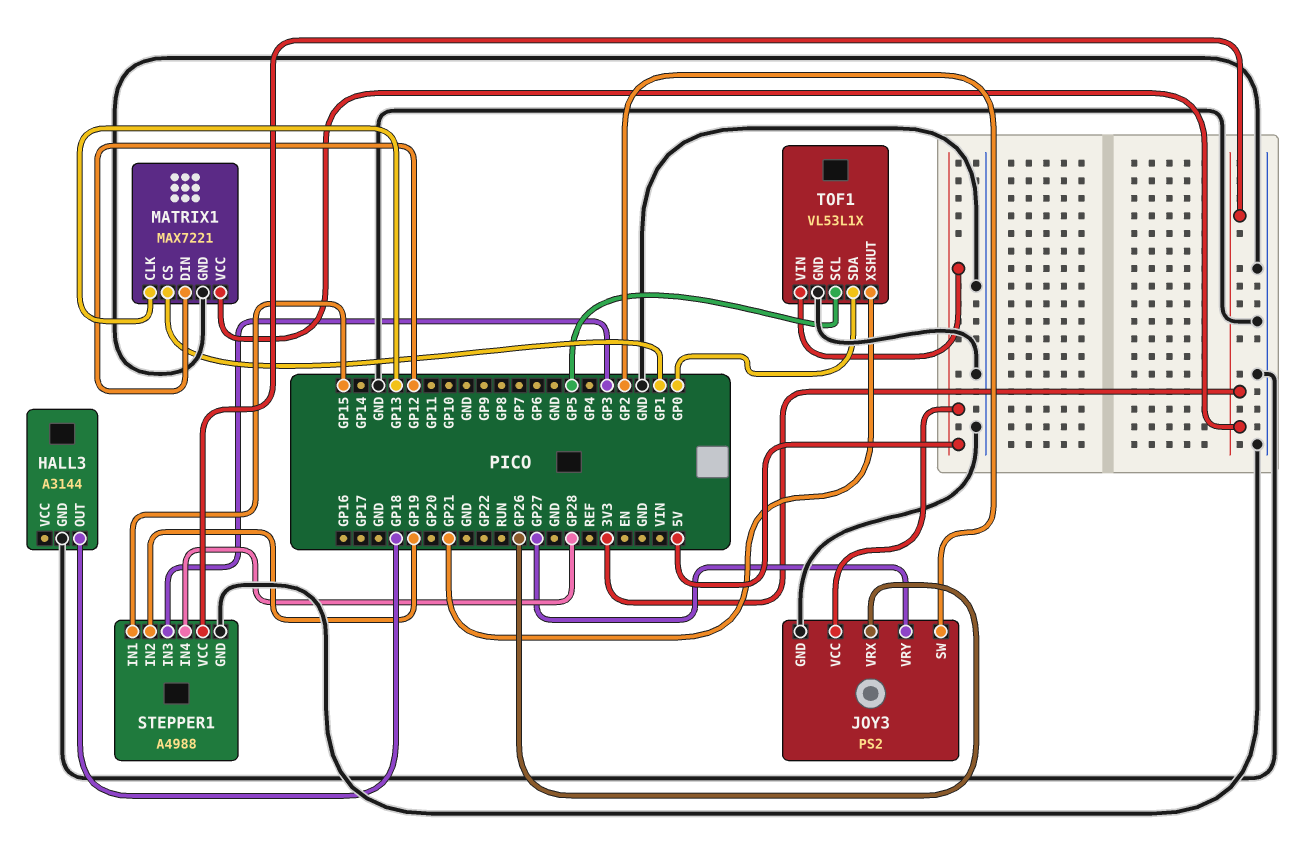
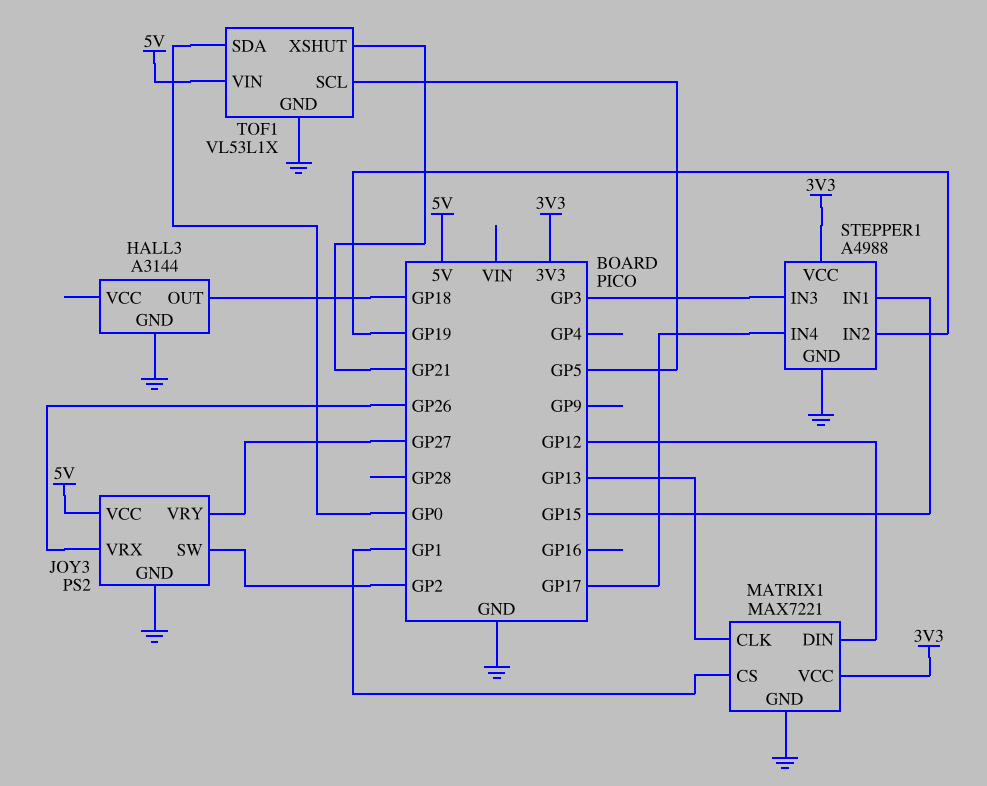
STEPPER1 pin IN4: GP28 -> GP17

